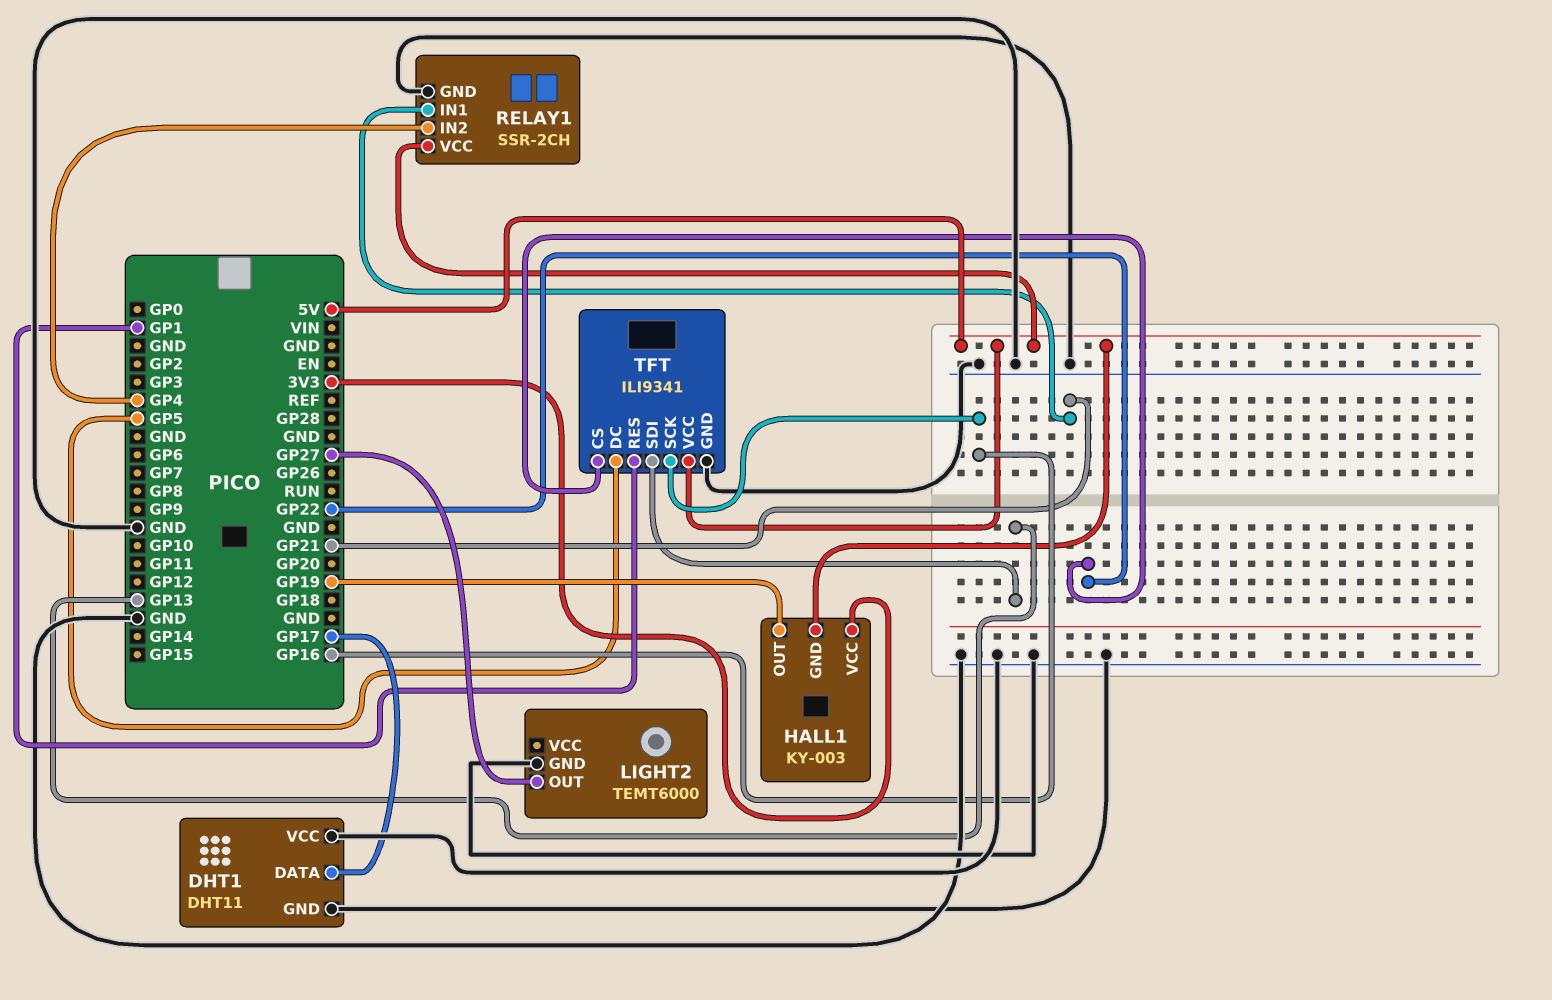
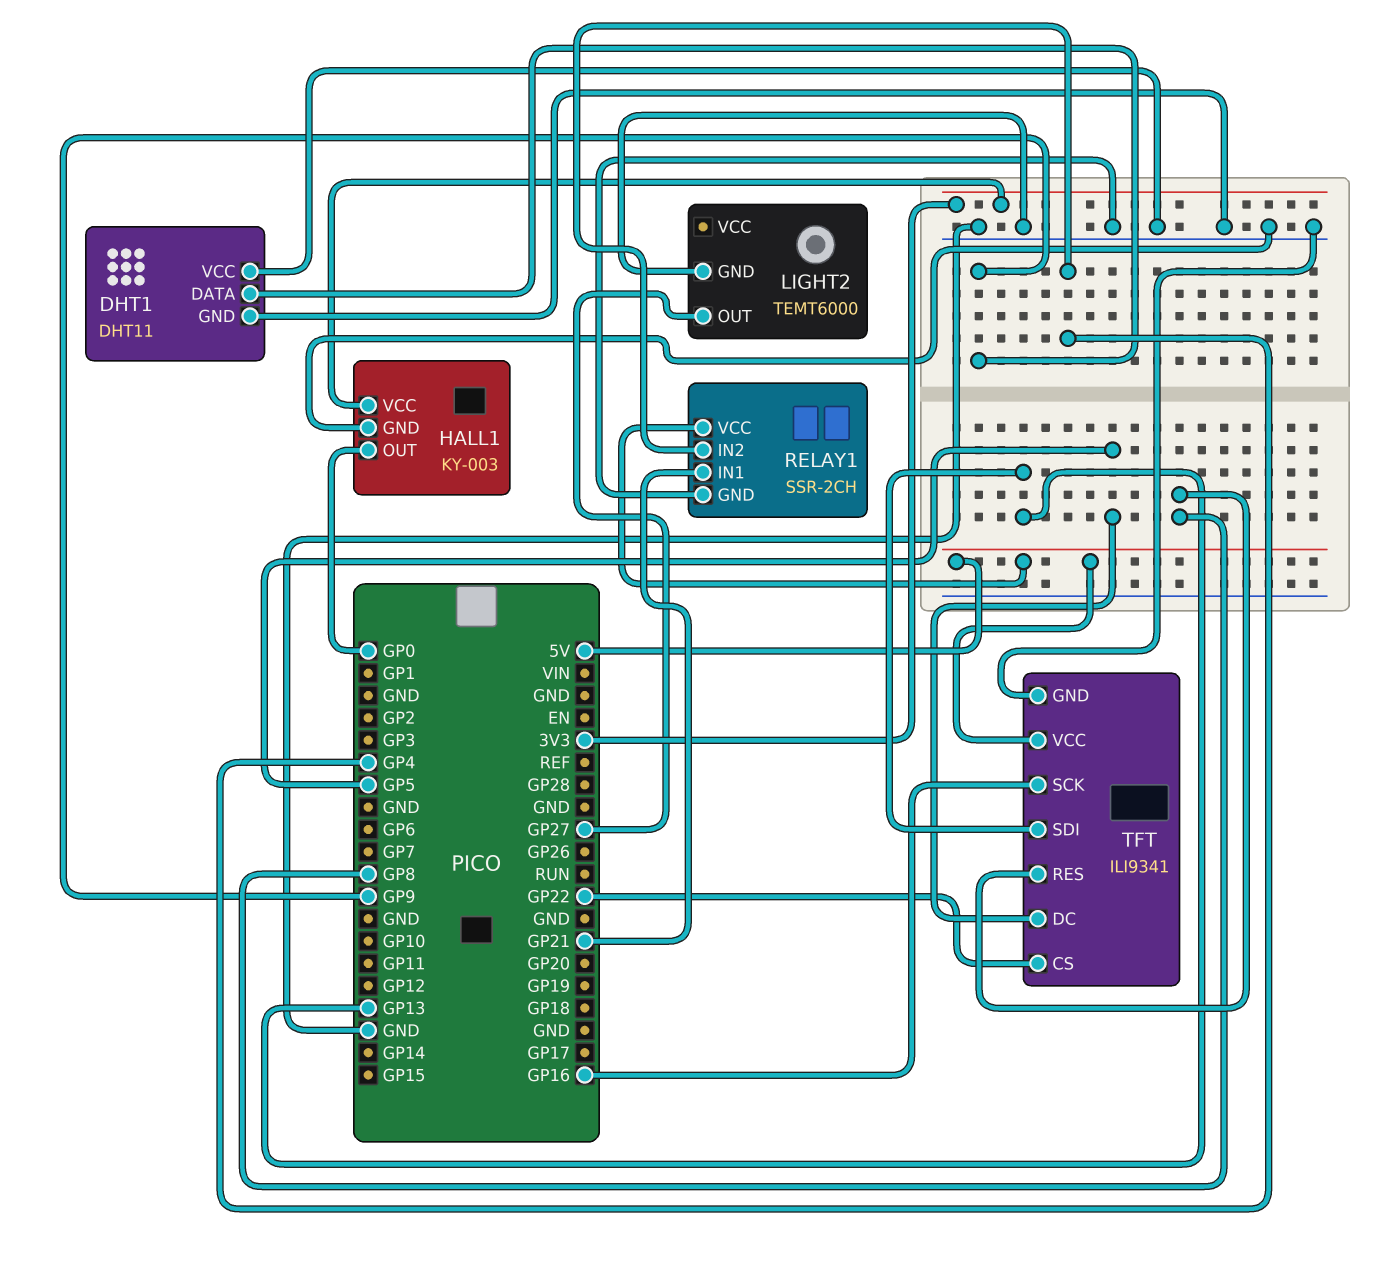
DHT1 pin DATA: GP17 -> GP9
HALL1 pin GND: 5V -> GND
HALL1 pin OUT: GP19 -> GP0
TFT pin RES: GP1 -> GP8

